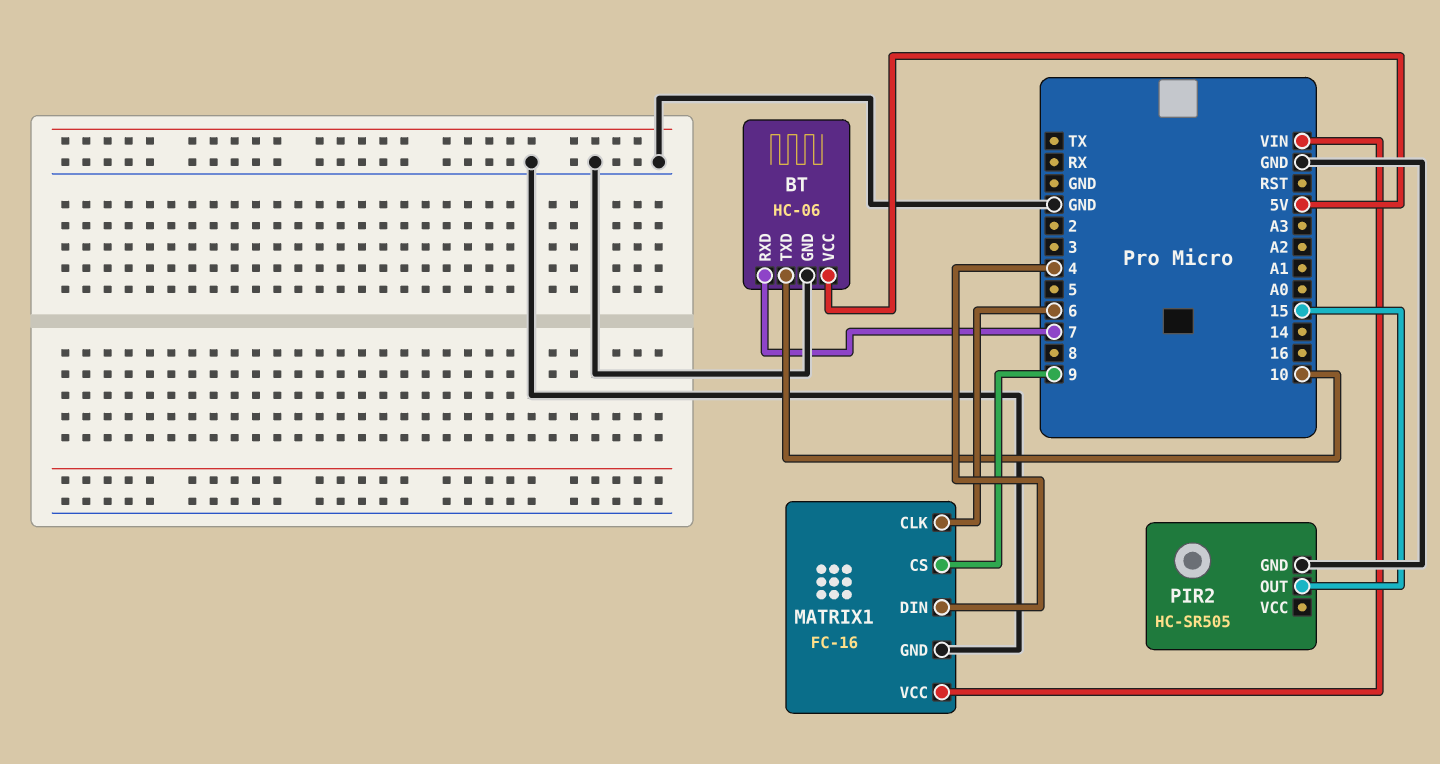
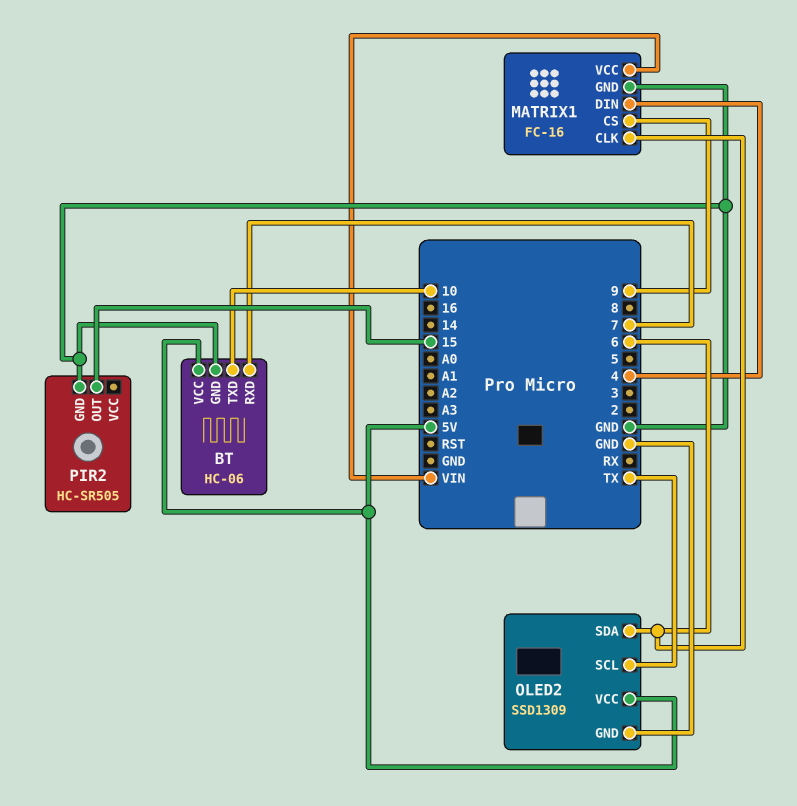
OLED2: none -> SSD1309
OLED2 pin GND: none -> GND
OLED2 pin SCL: none -> TX
OLED2 pin SDA: none -> 6
OLED2 pin VCC: none -> 5V

